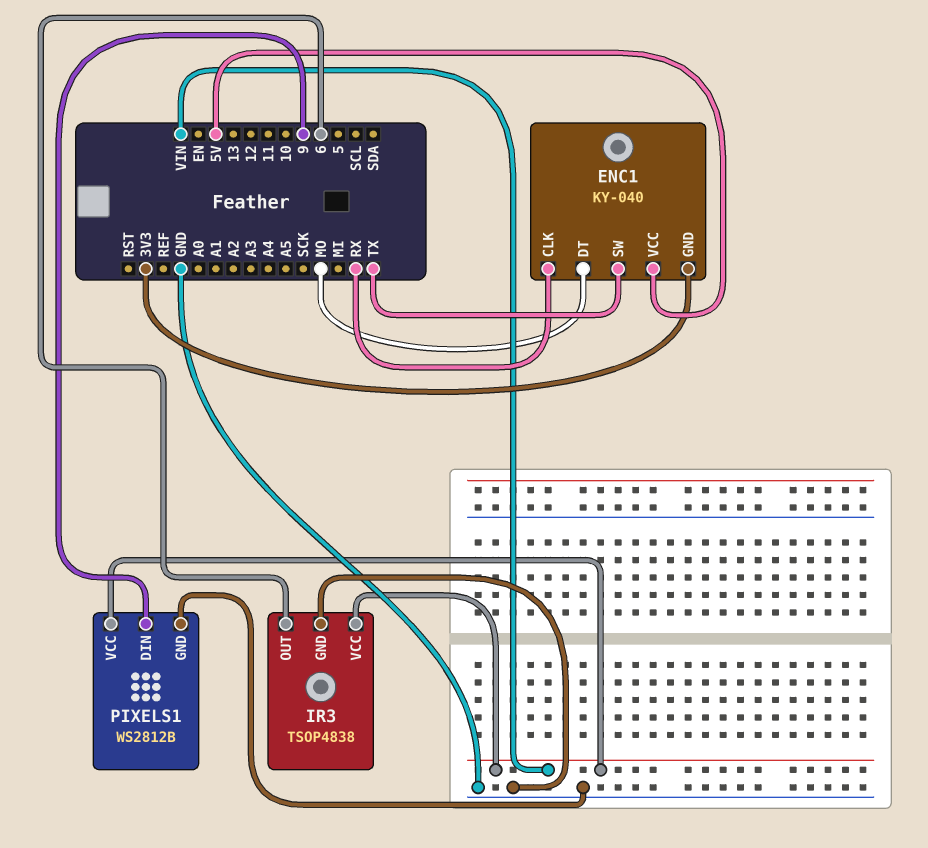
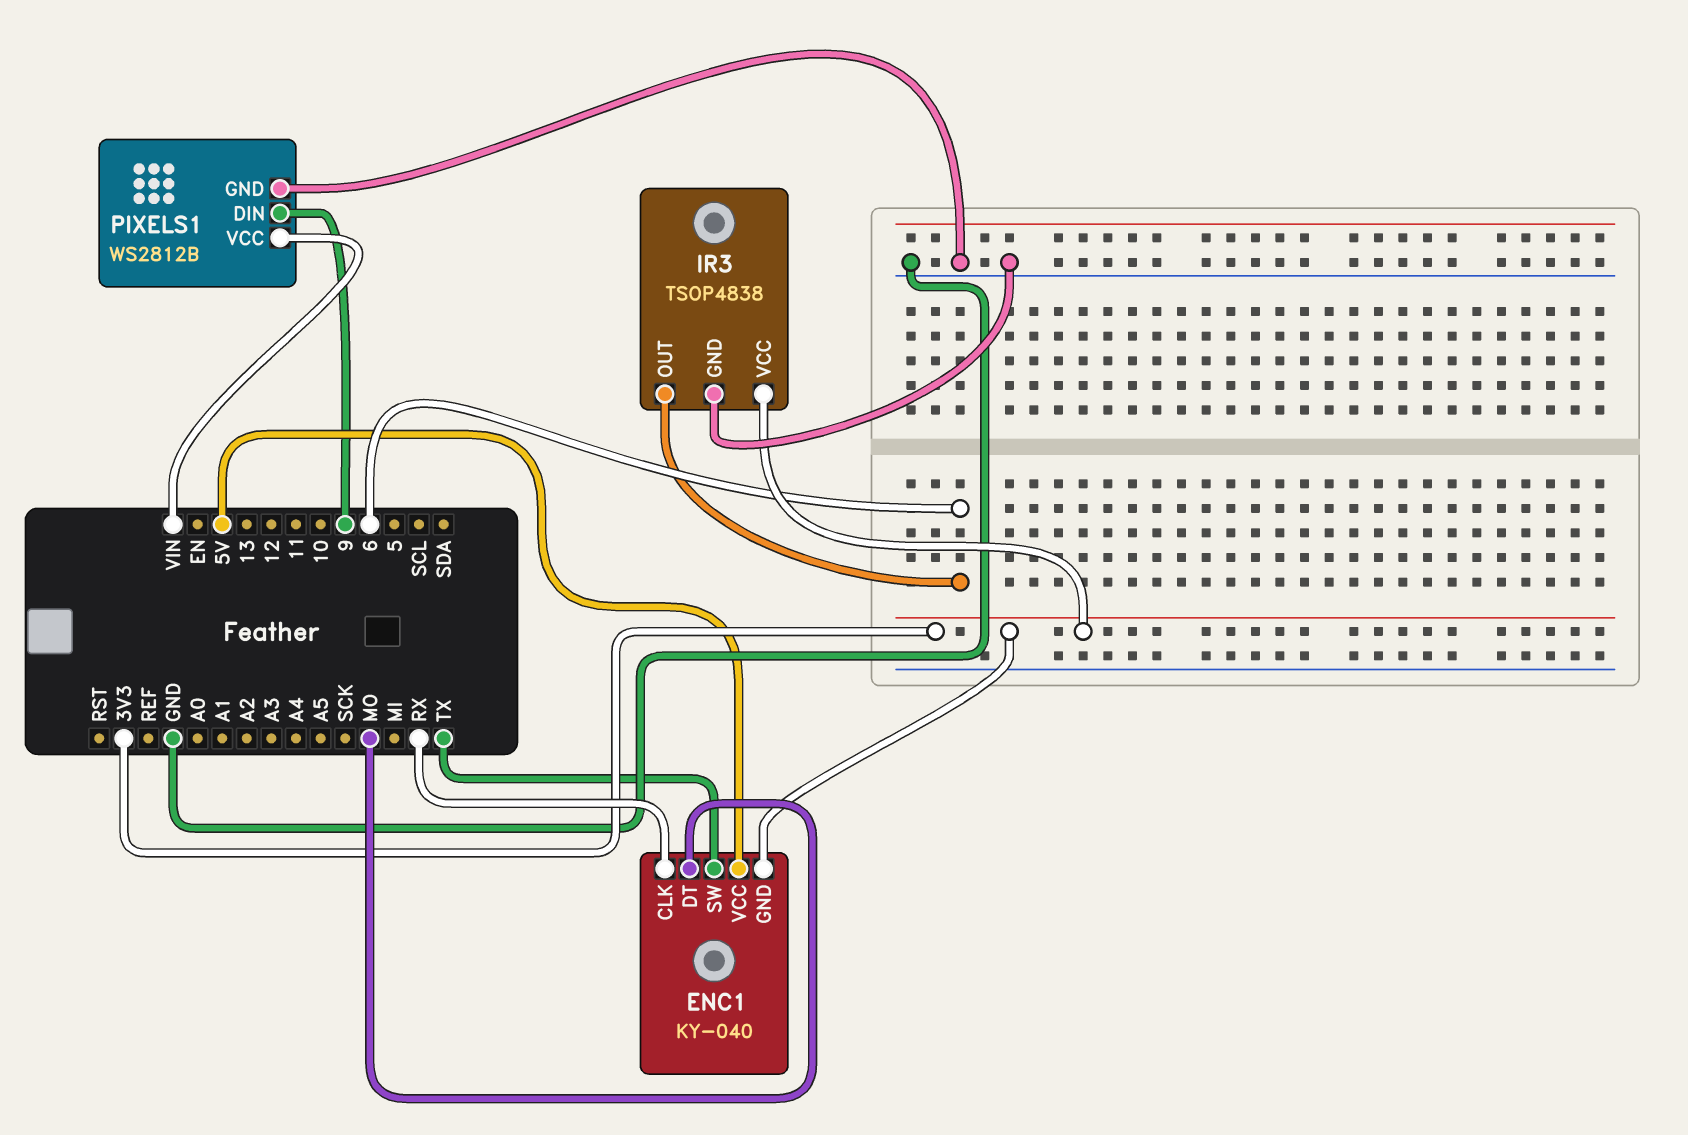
IR3 pin VCC: VIN -> 3V3

